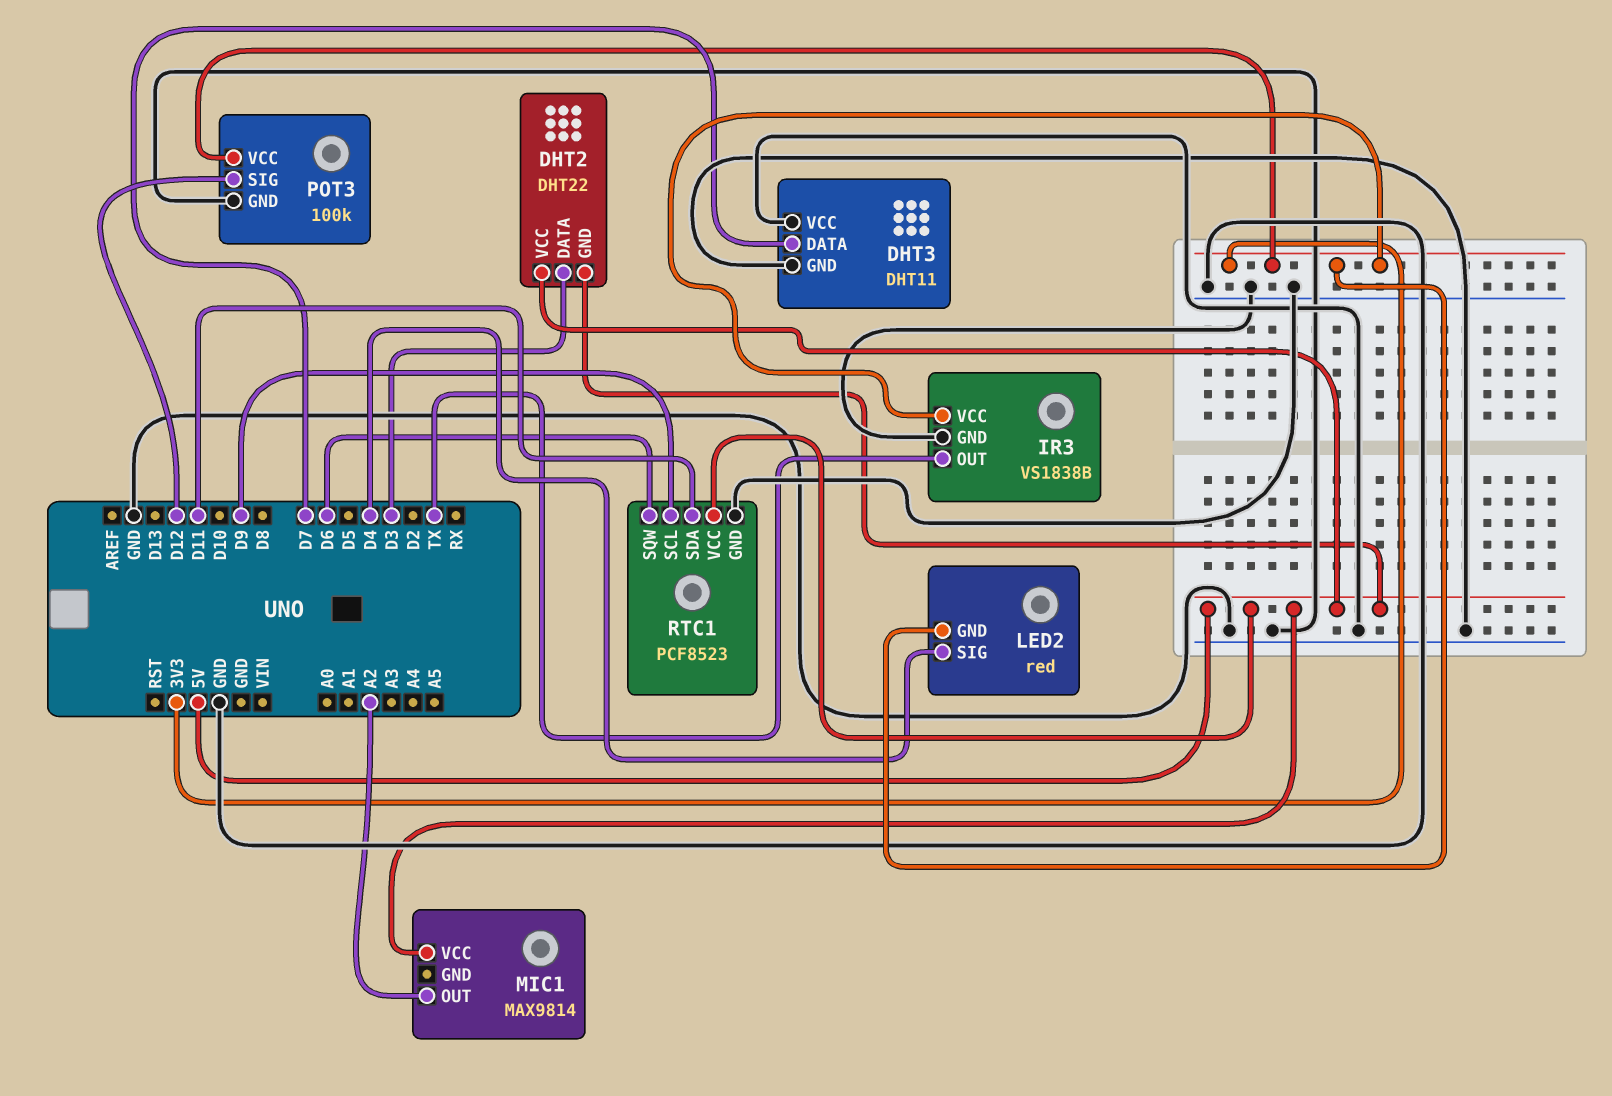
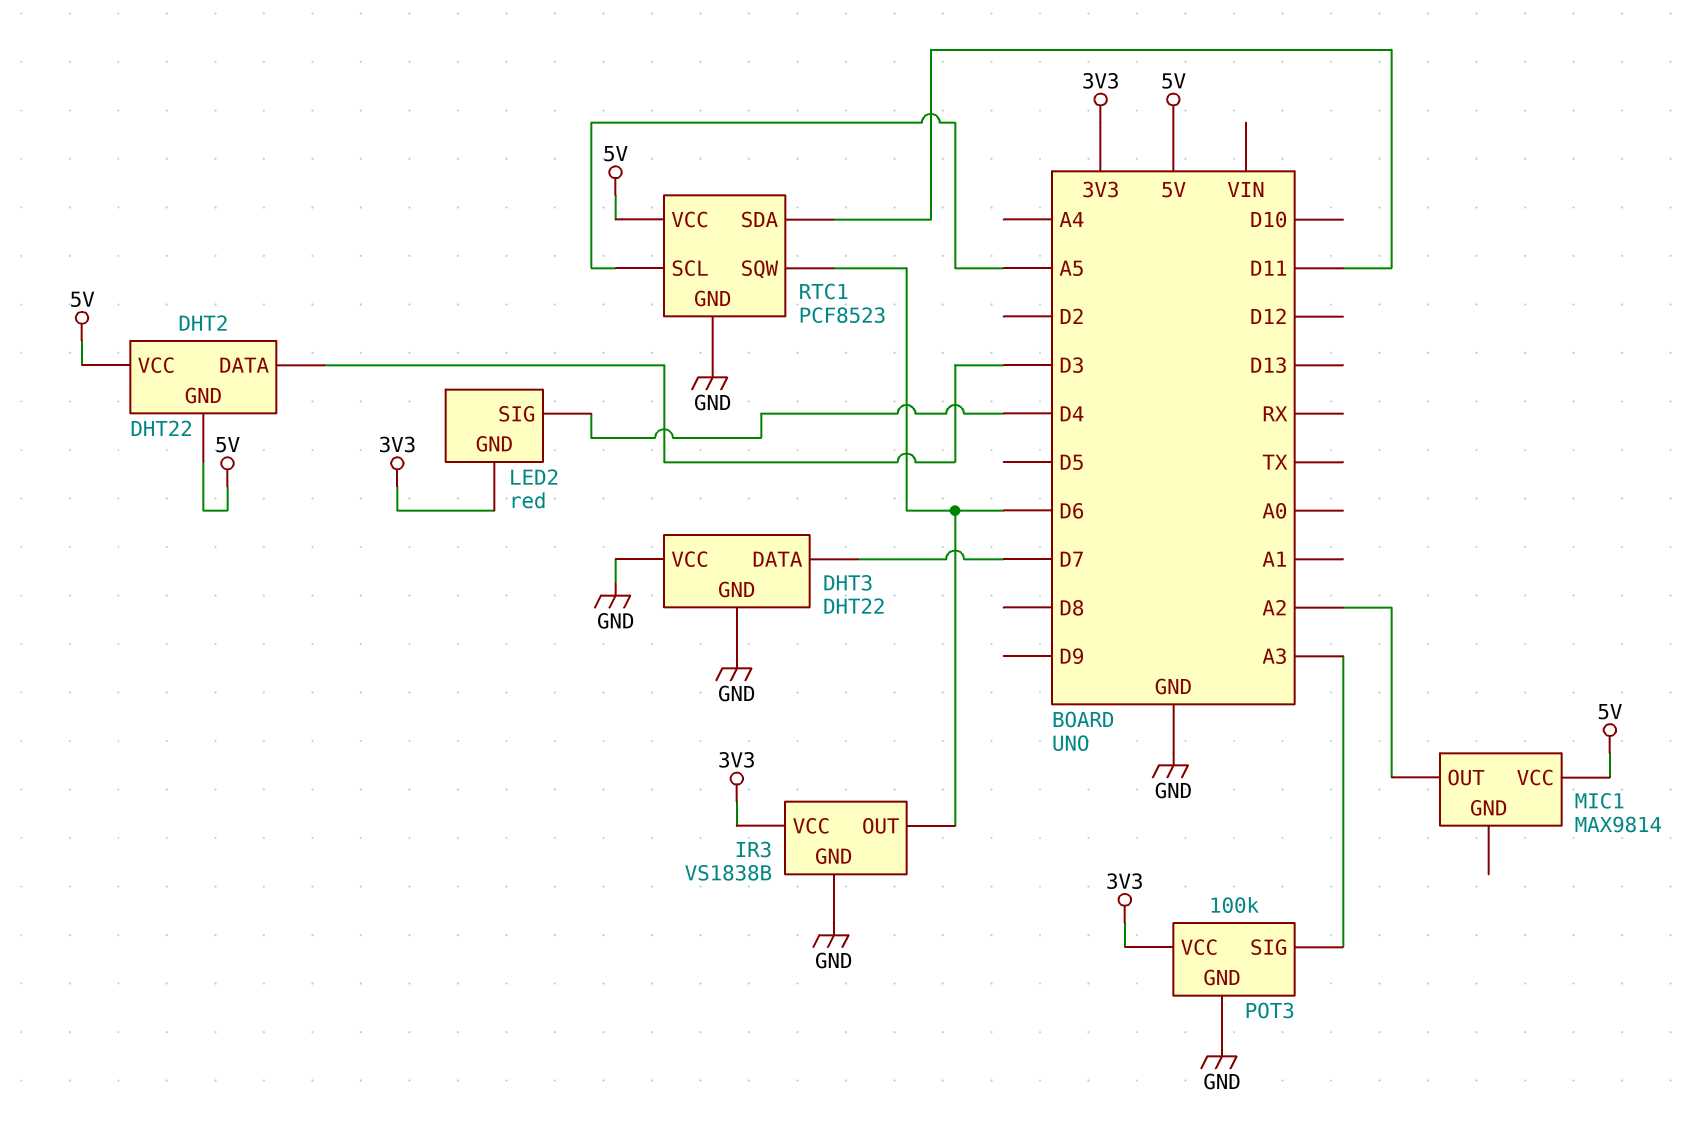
DHT3: DHT11 -> DHT22
IR3 pin OUT: TX -> D6
POT3 pin SIG: D12 -> A3
RTC1 pin SCL: D9 -> A5

